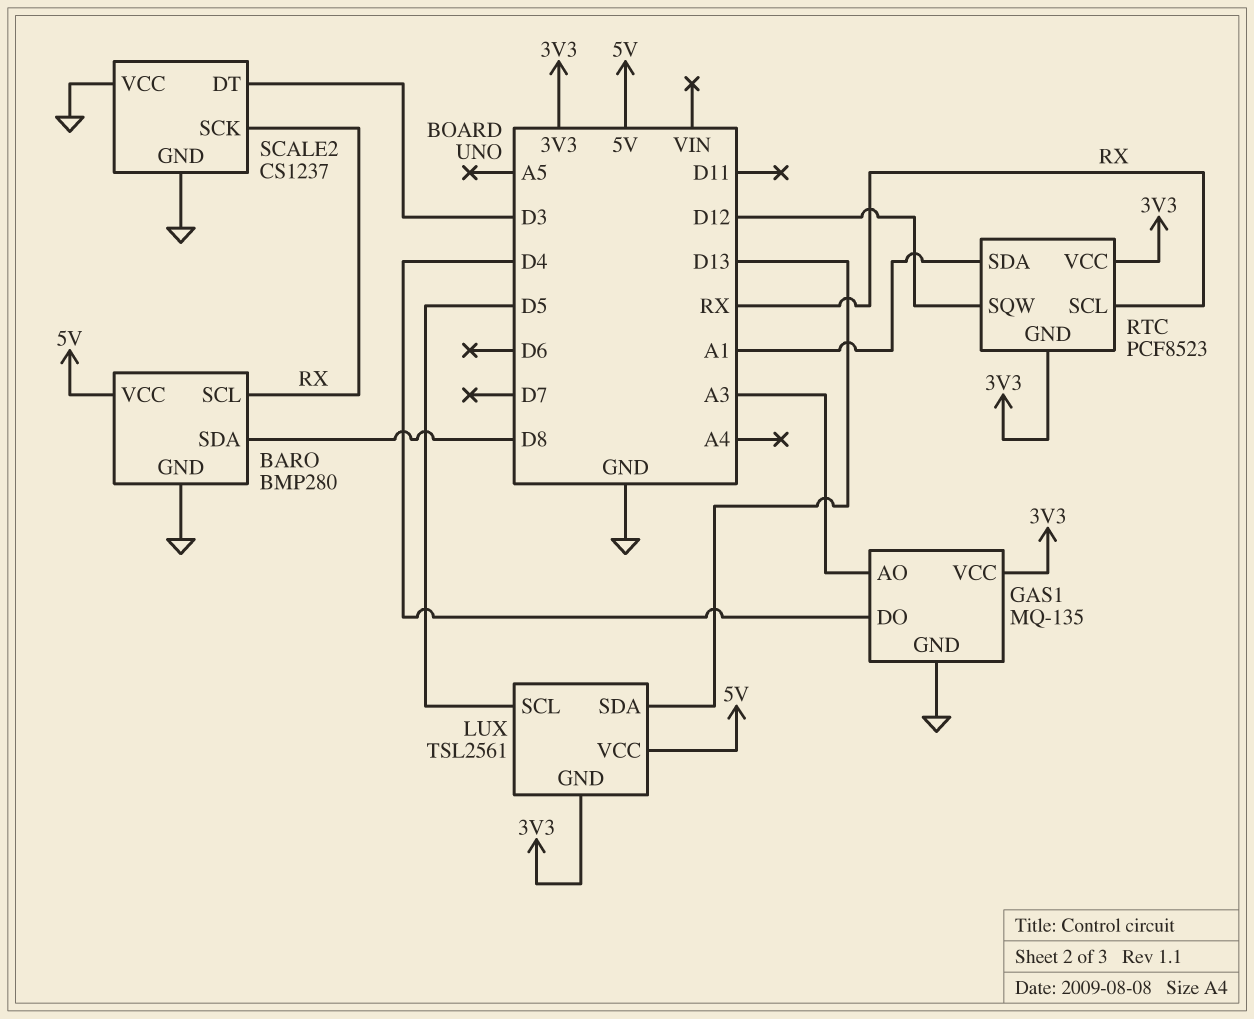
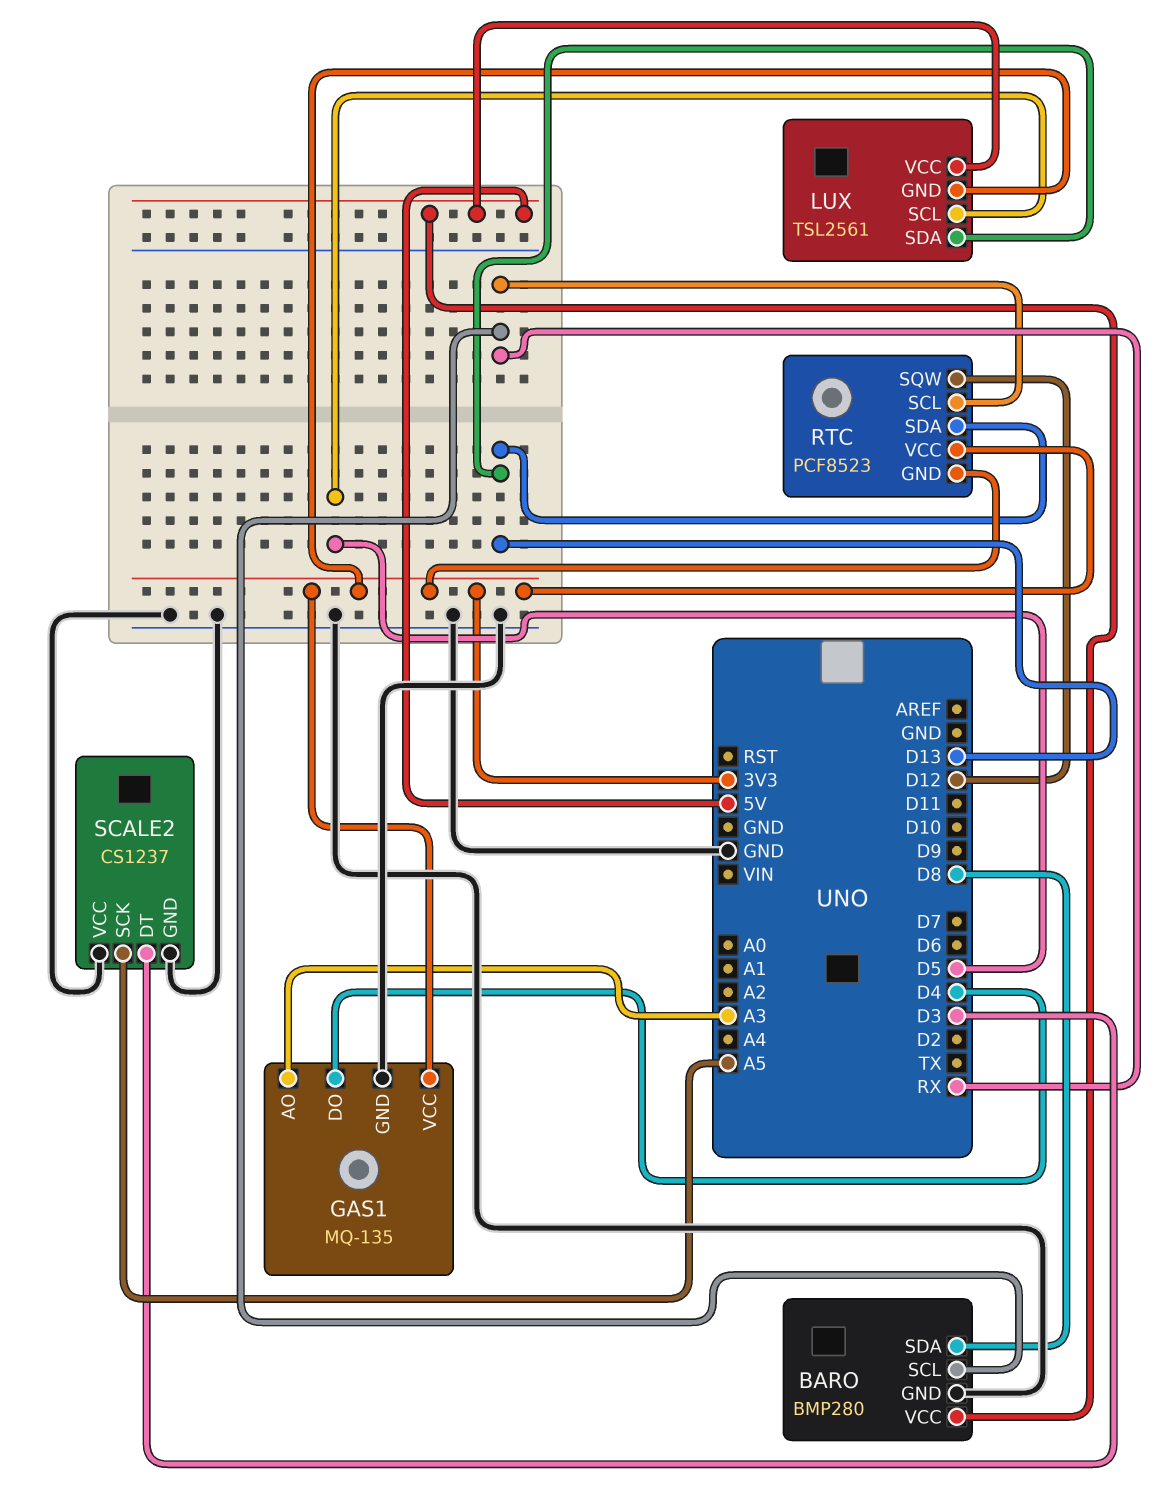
RTC pin SDA: A1 -> D13
SCALE2 pin SCK: RX -> A5

